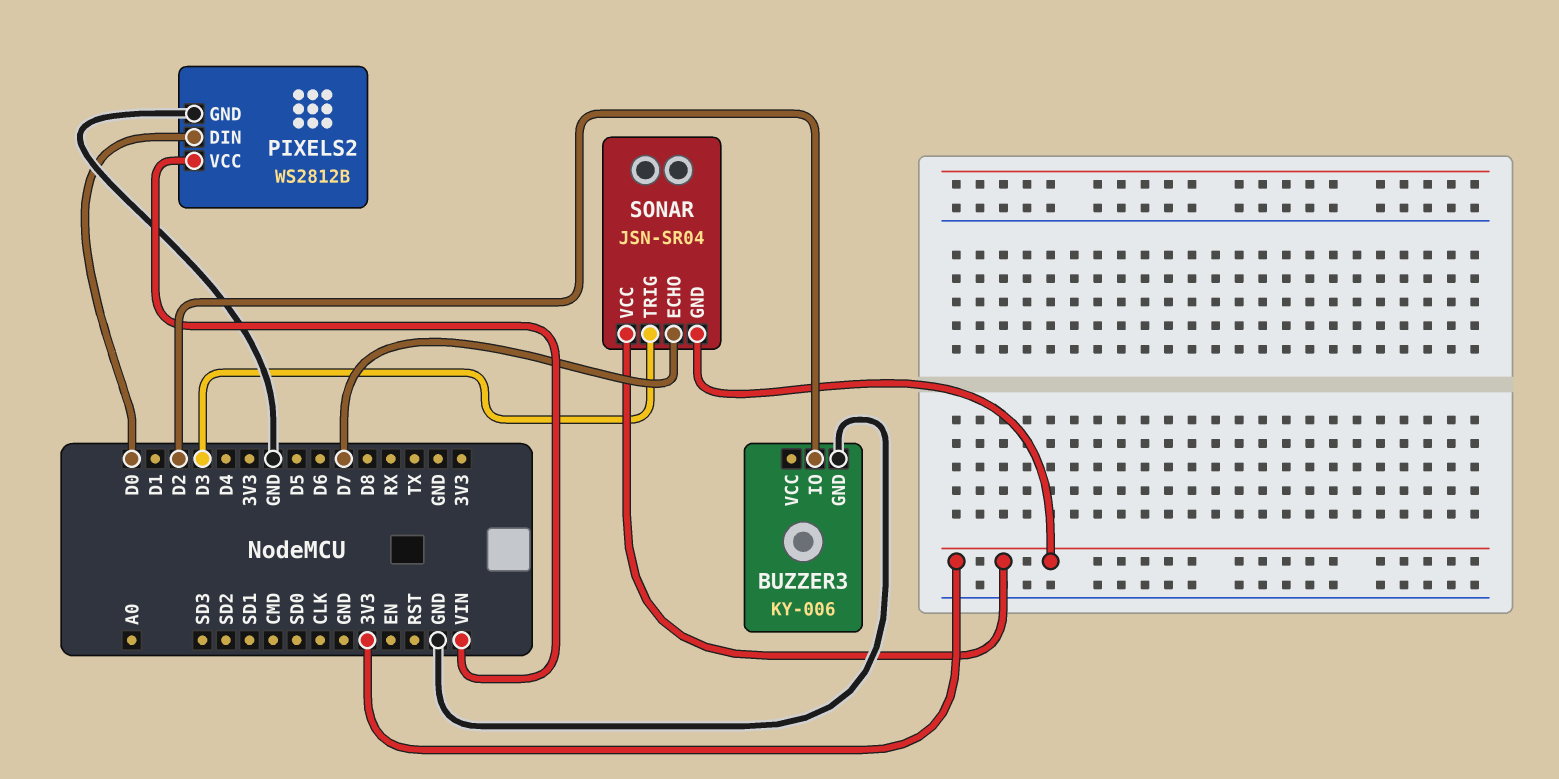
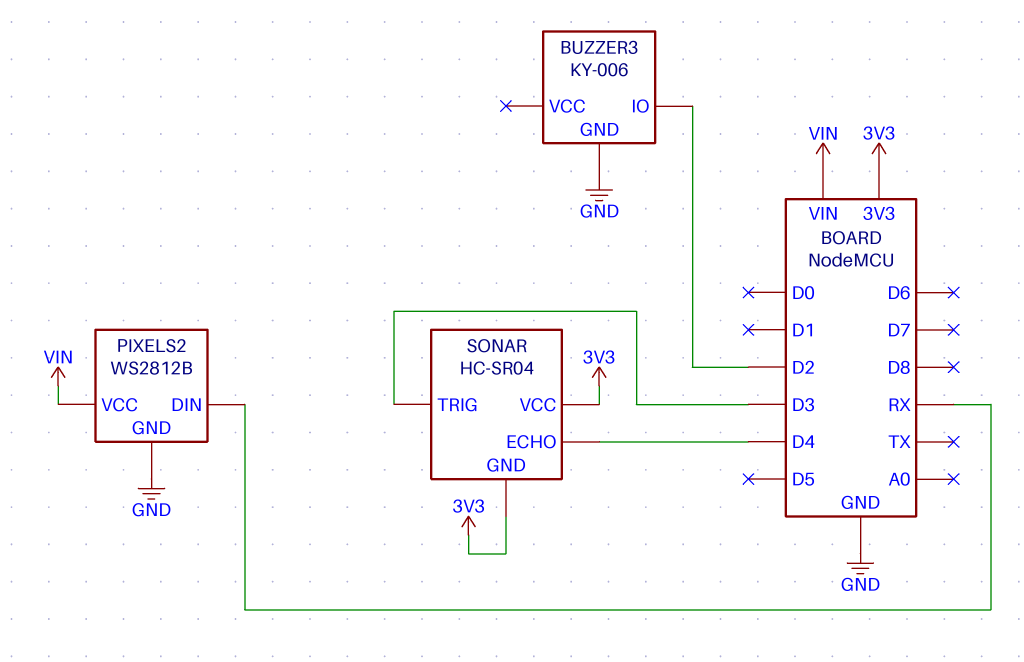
PIXELS2 pin DIN: D0 -> RX
SONAR: JSN-SR04 -> HC-SR04
SONAR pin ECHO: D7 -> D4

